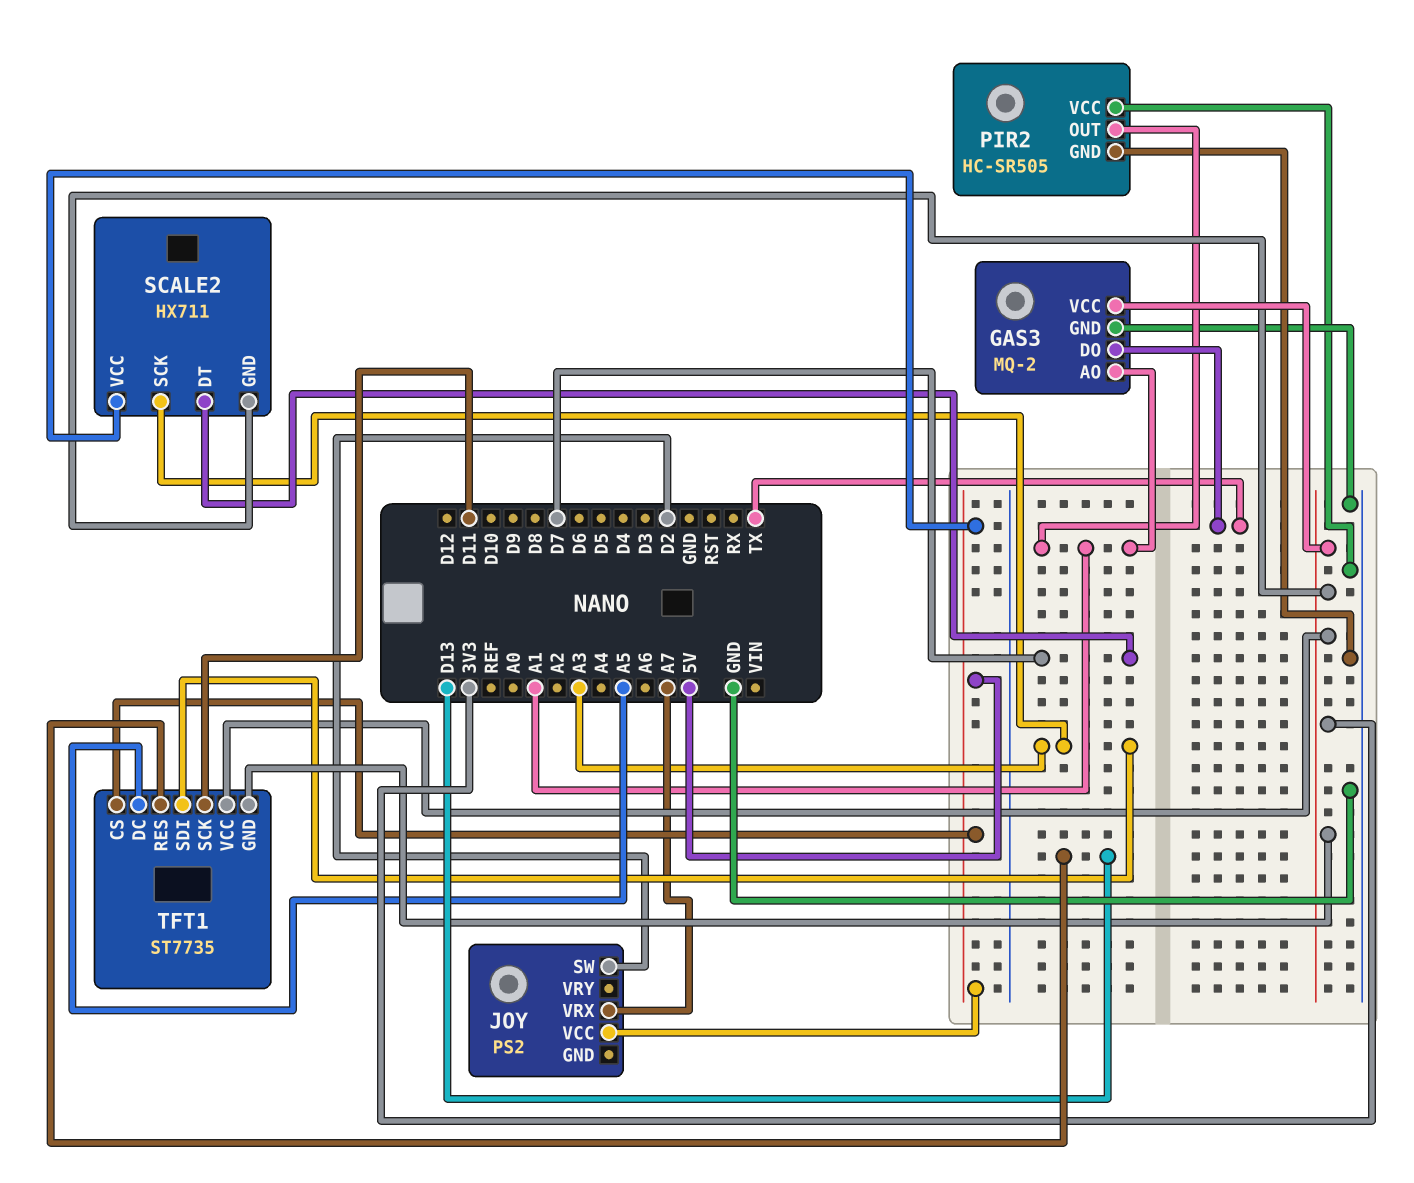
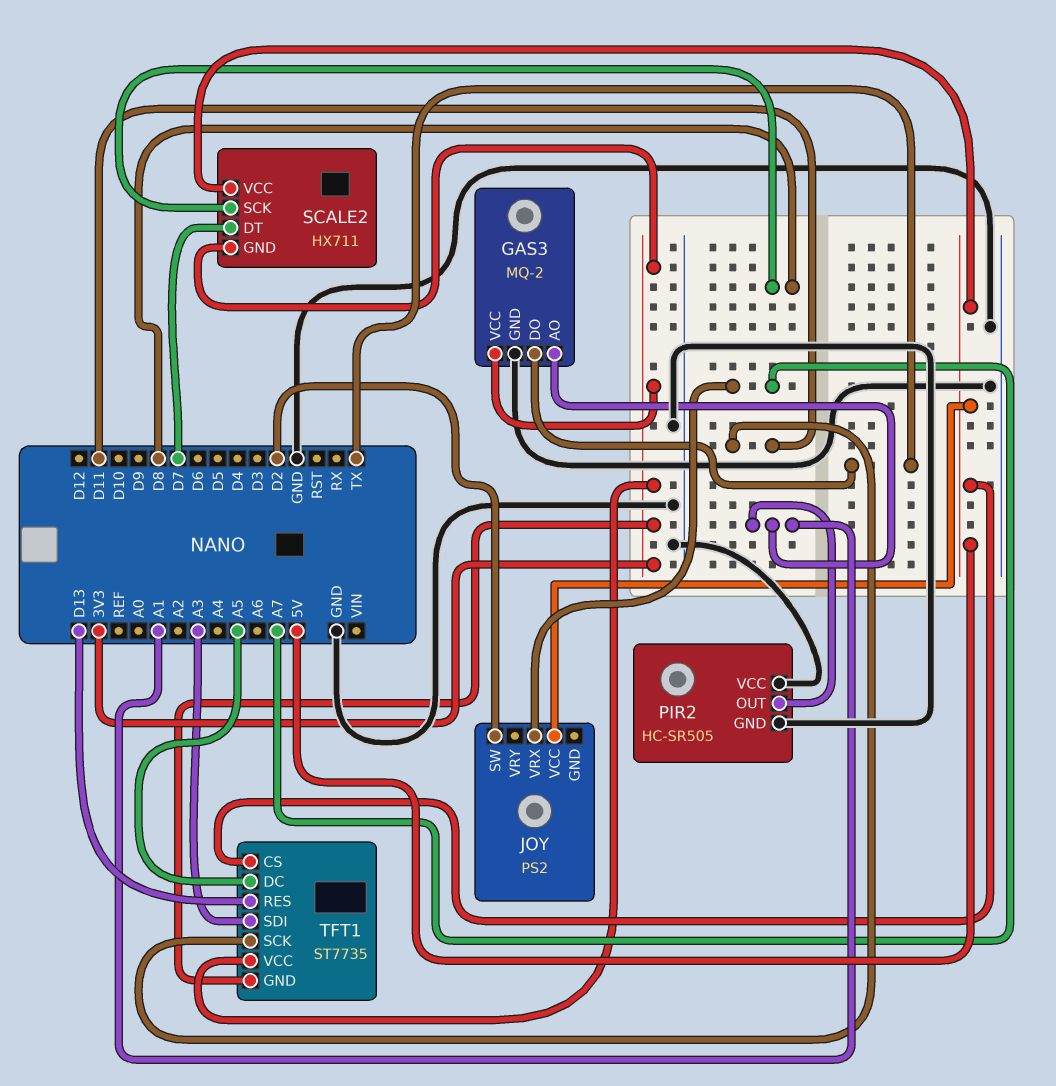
SCALE2 pin SCK: A3 -> D8

